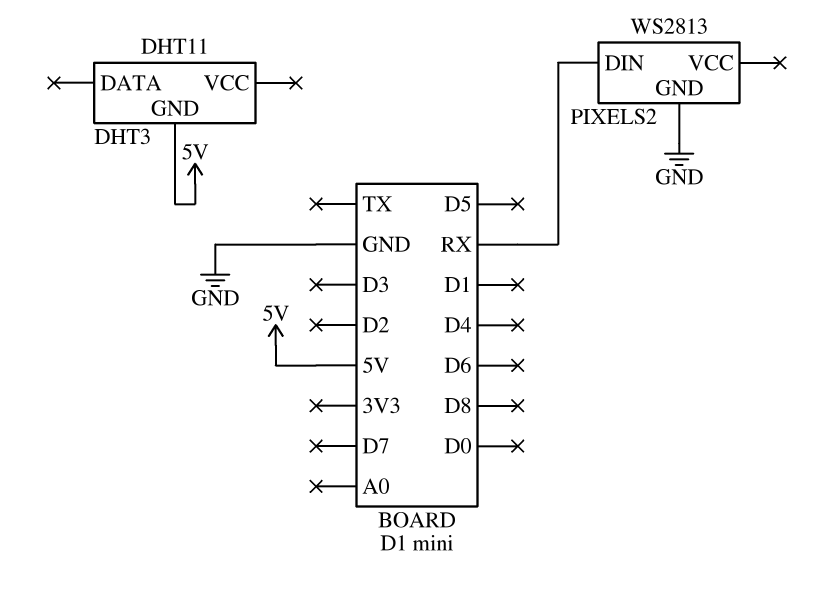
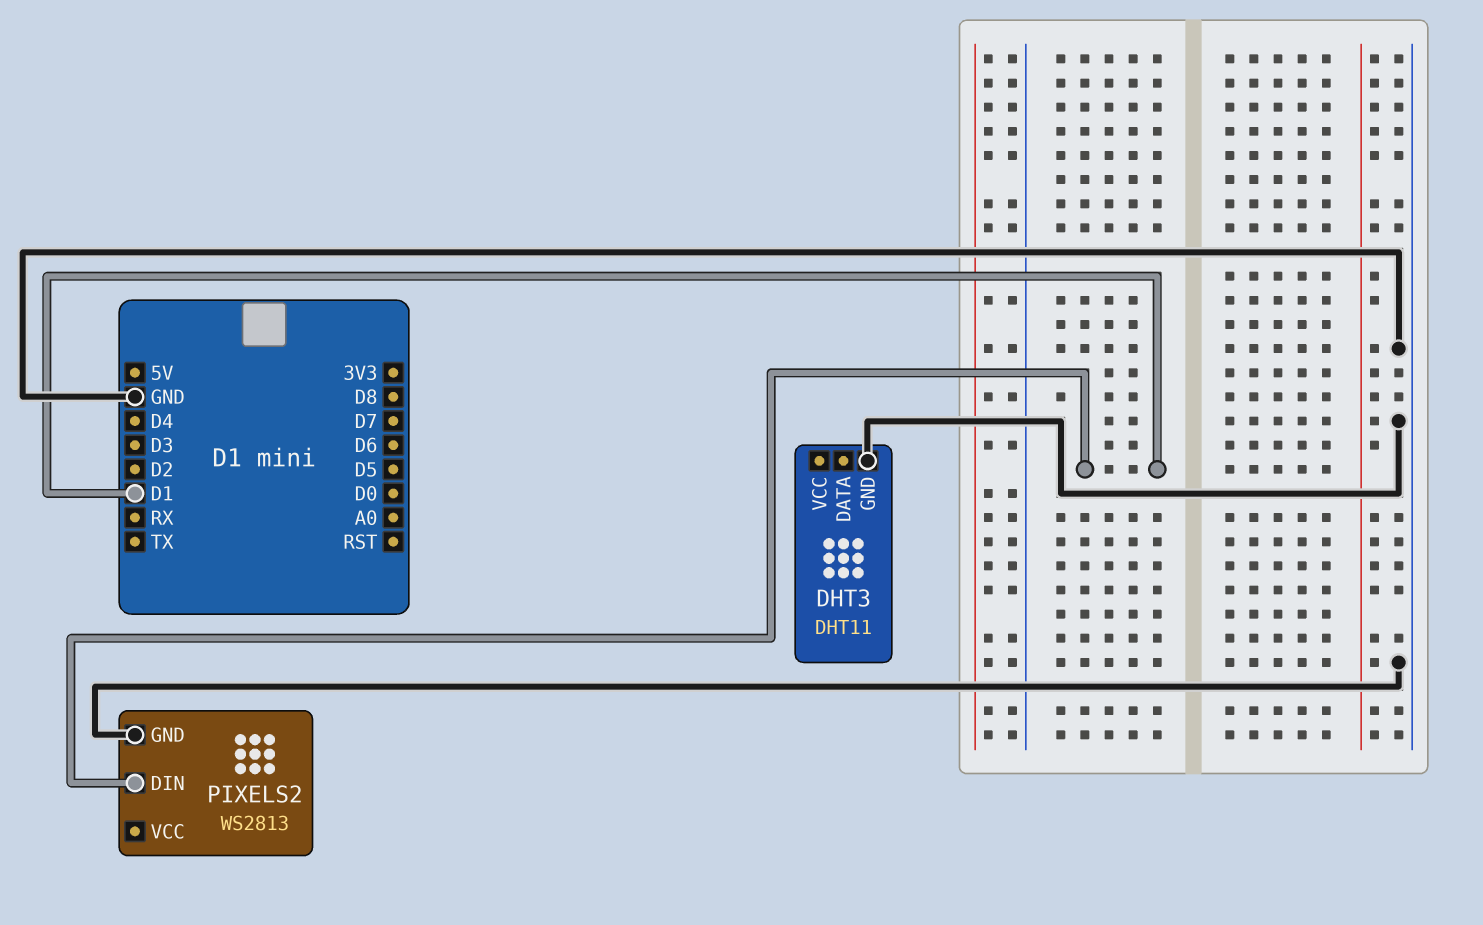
DHT3 pin GND: 5V -> GND
PIXELS2 pin DIN: RX -> D1

